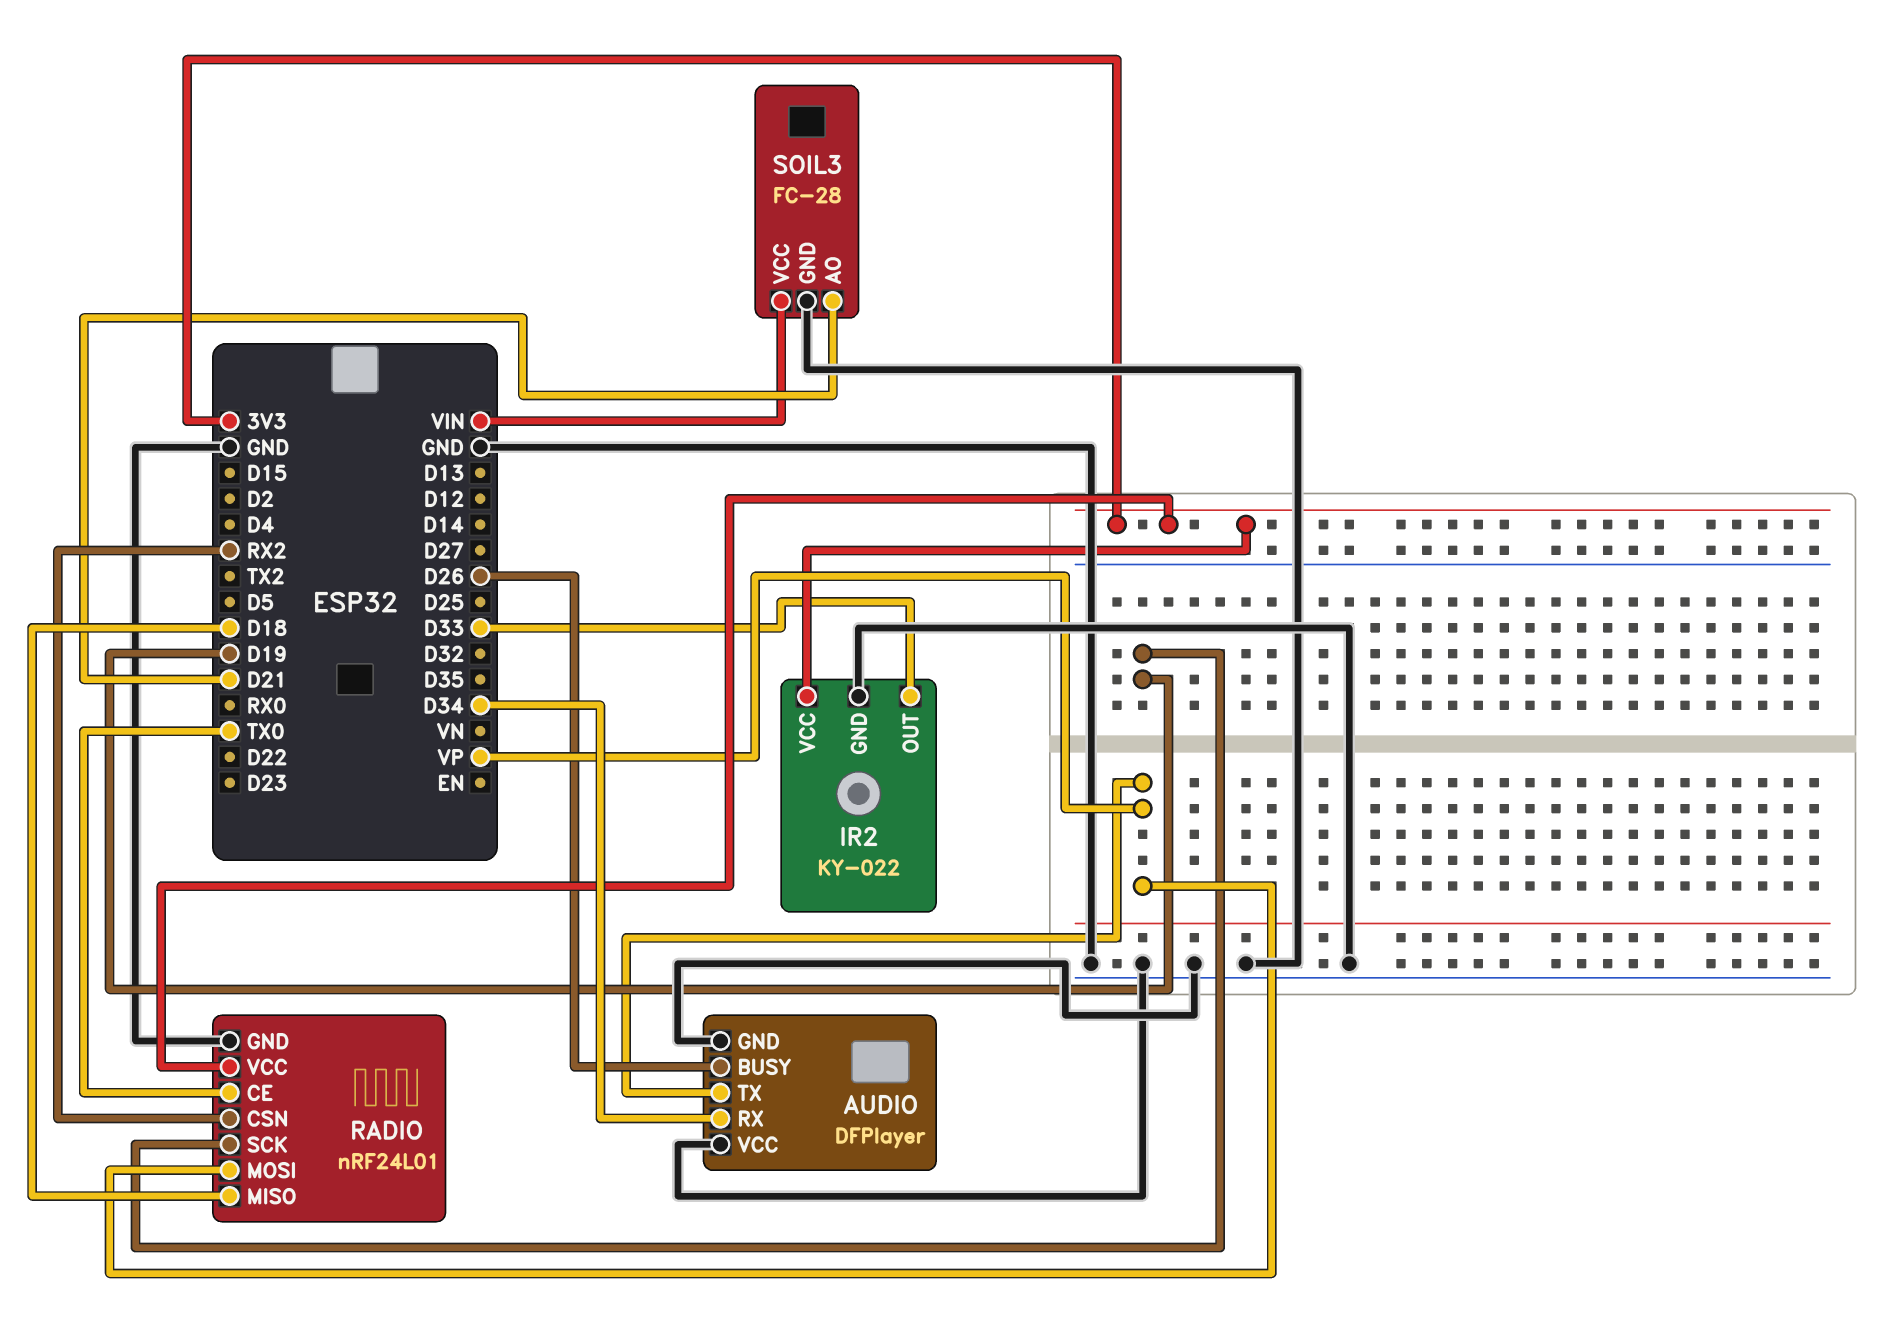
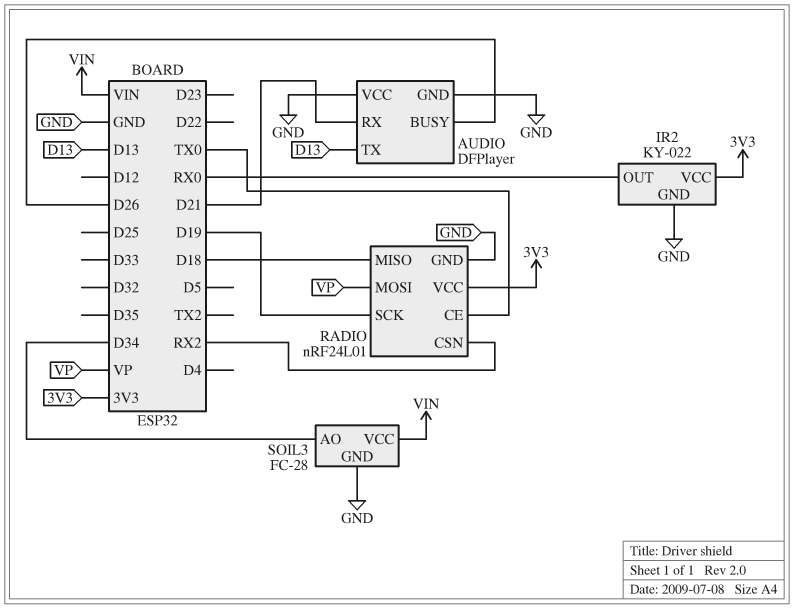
AUDIO pin RX: D34 -> D21
AUDIO pin TX: VP -> D13
IR2 pin OUT: D33 -> RX0
SOIL3 pin AO: D21 -> D34

